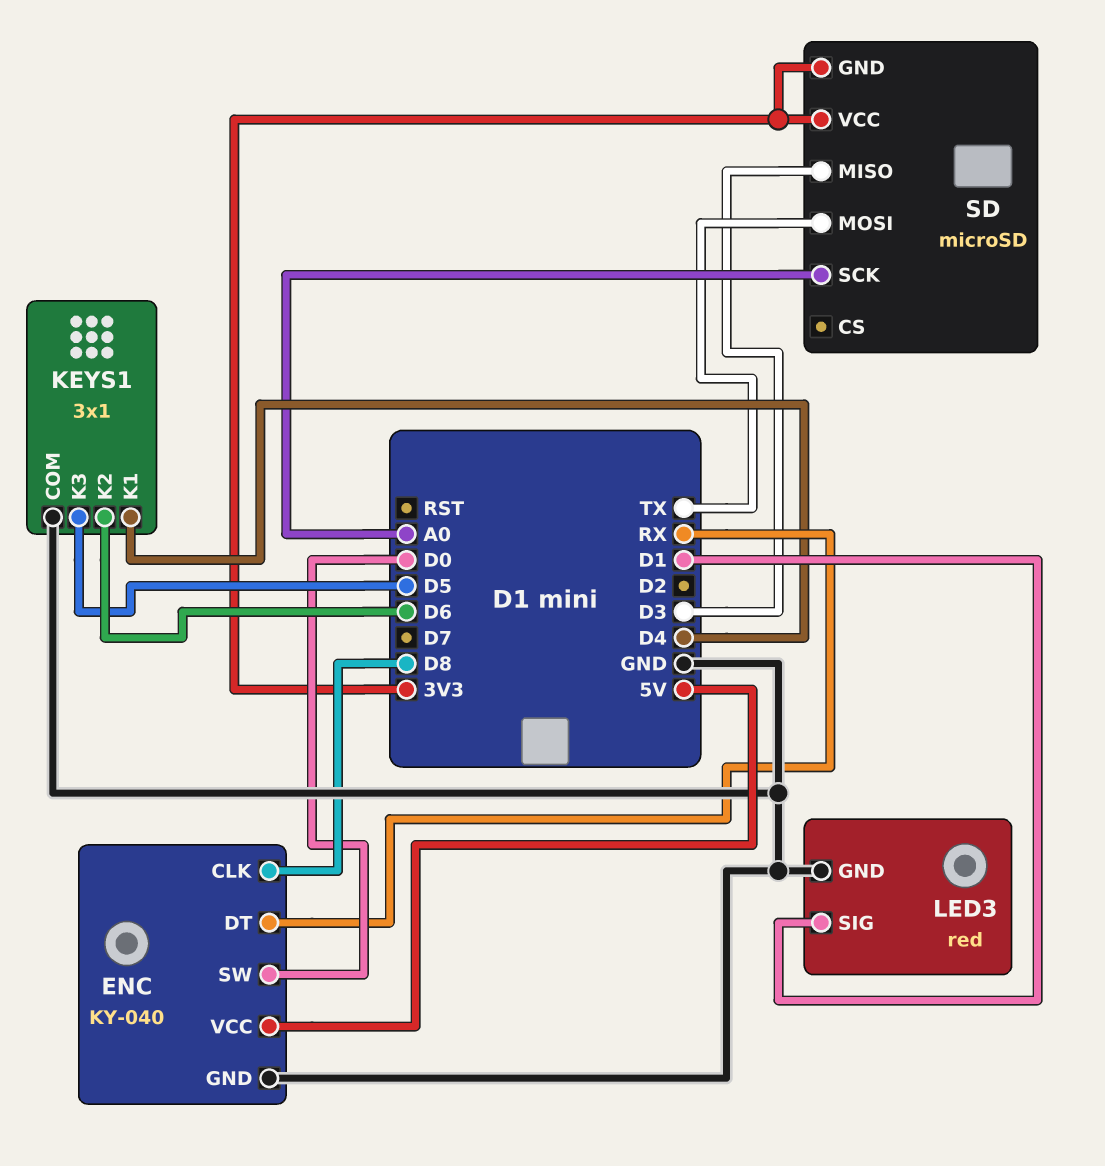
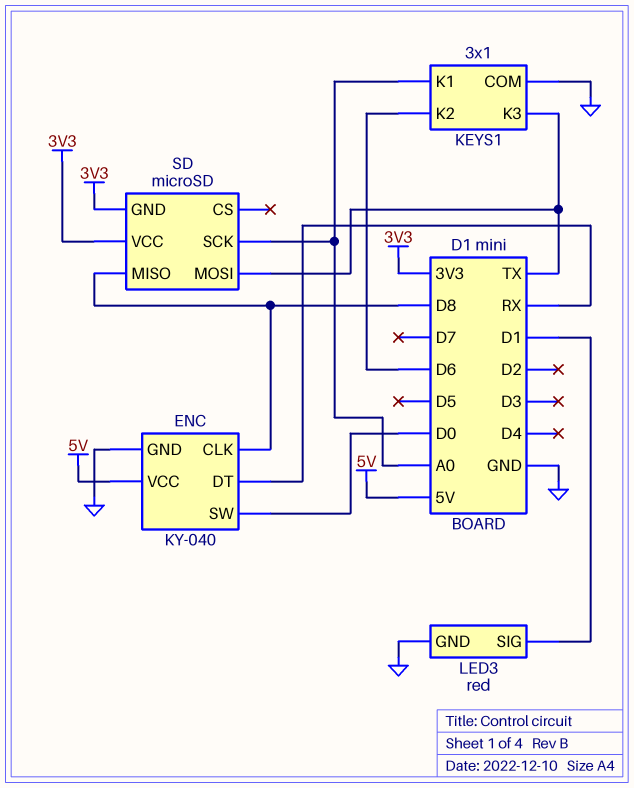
KEYS1 pin K1: D4 -> A0
KEYS1 pin K3: D5 -> TX
SD pin MISO: D3 -> D8

